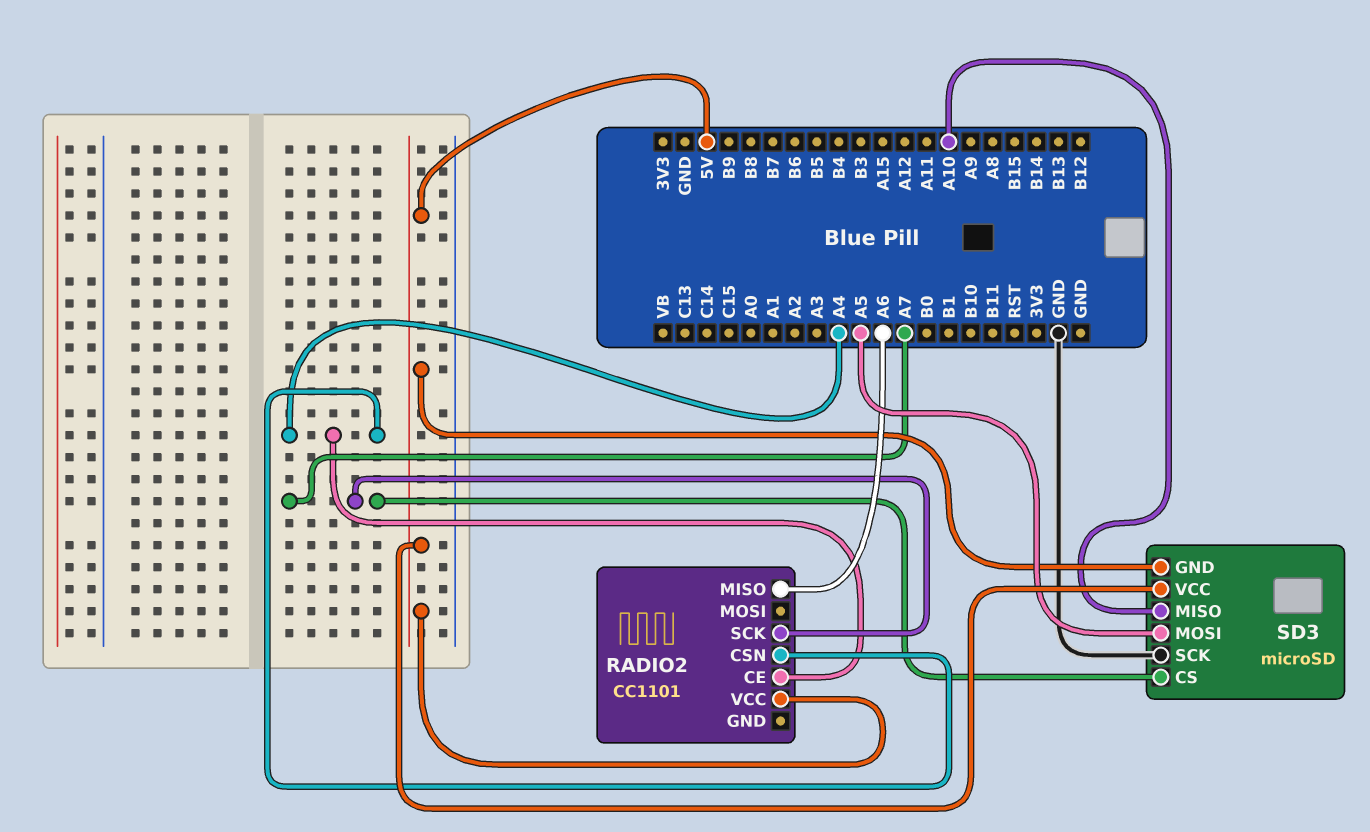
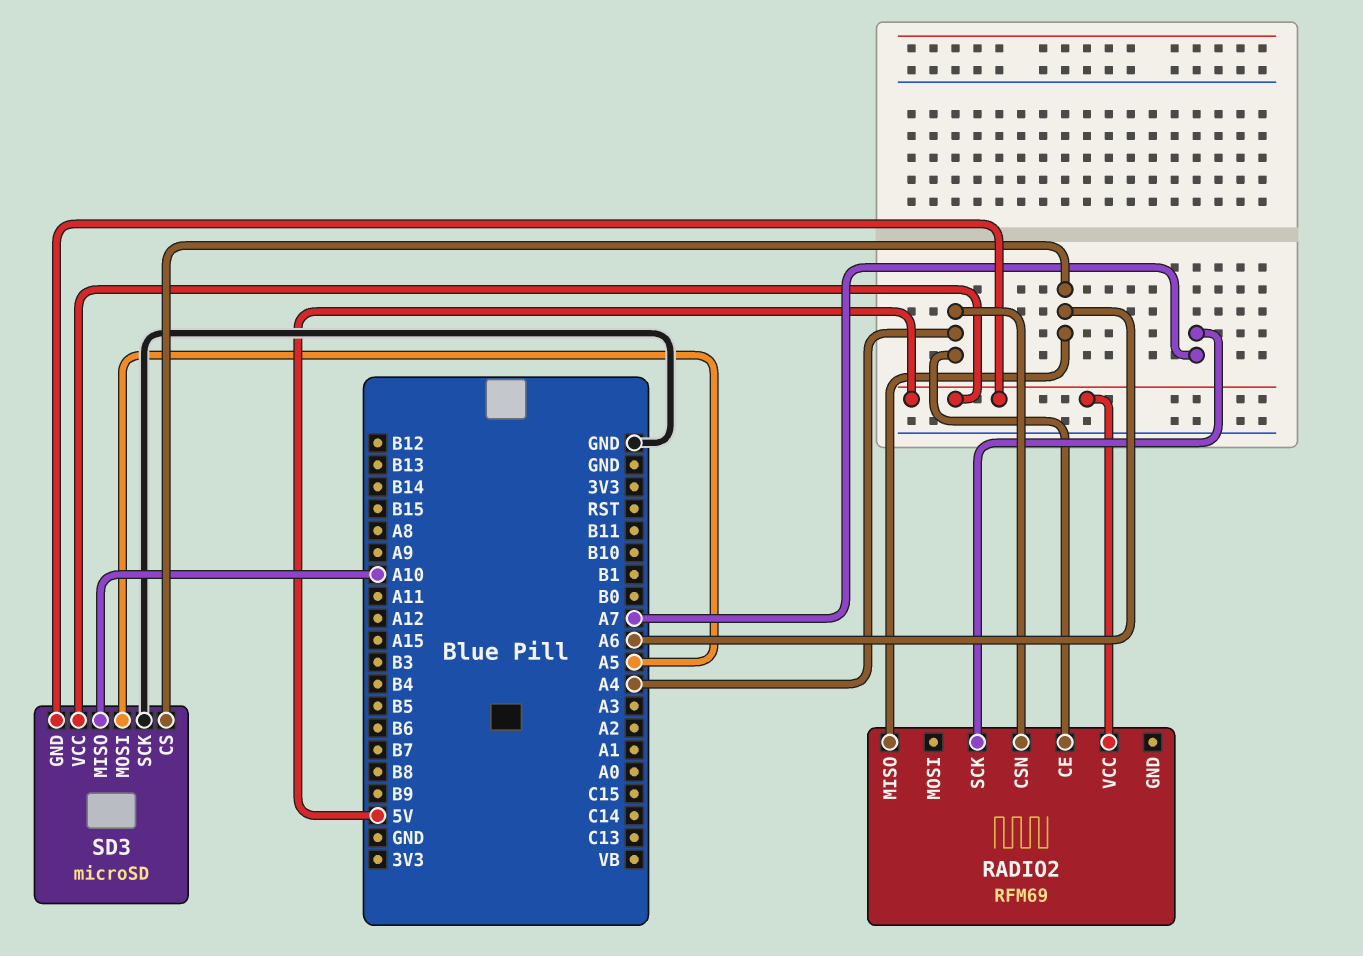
RADIO2: CC1101 -> RFM69
SD3 pin CS: A7 -> A6

